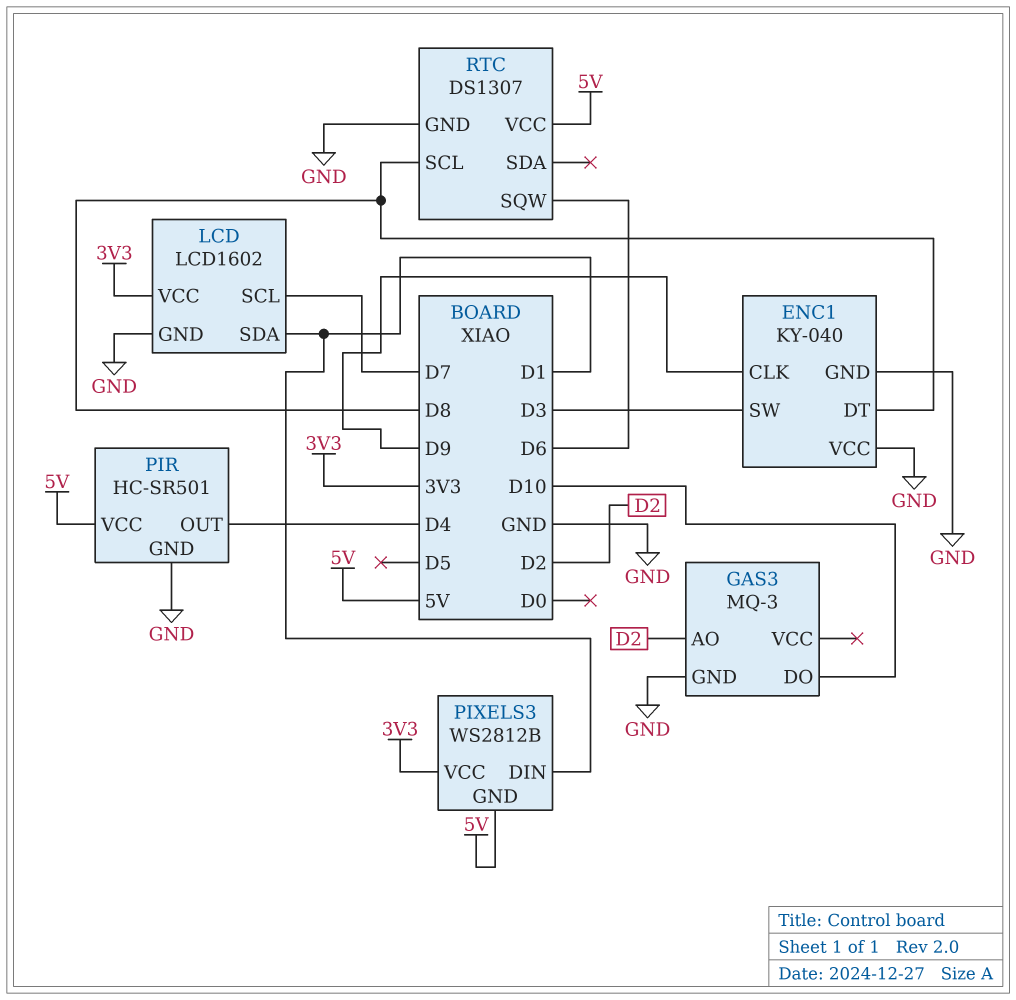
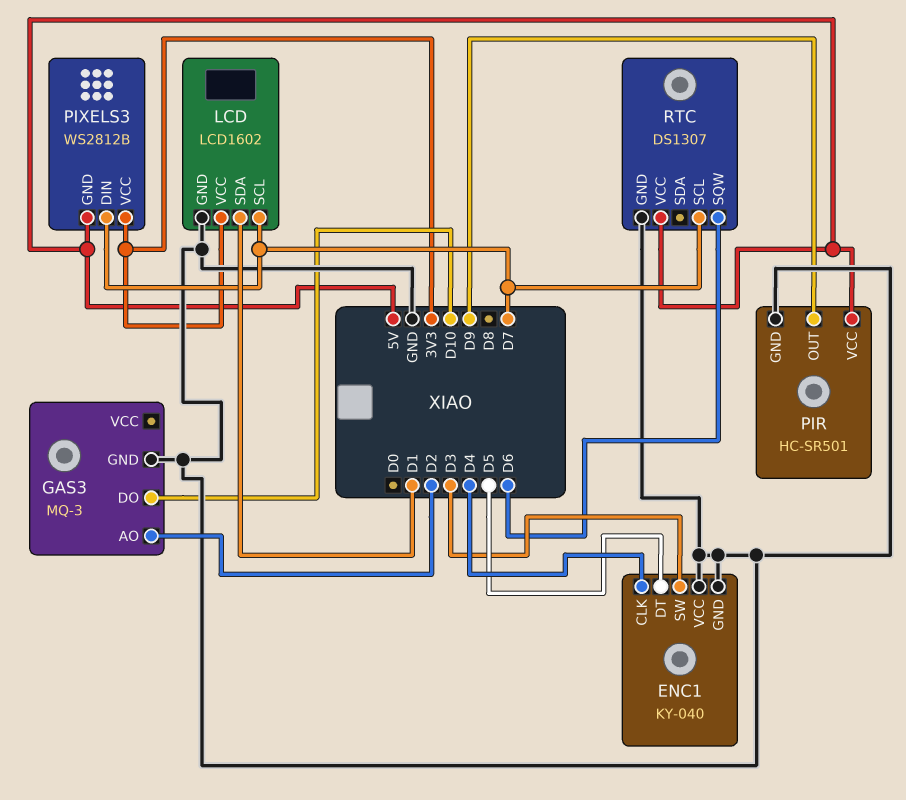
ENC1 pin CLK: D9 -> D4
ENC1 pin DT: D8 -> D5
PIR pin OUT: D4 -> D9
PIXELS3 pin DIN: D1 -> D7
RTC pin SCL: D8 -> D7

